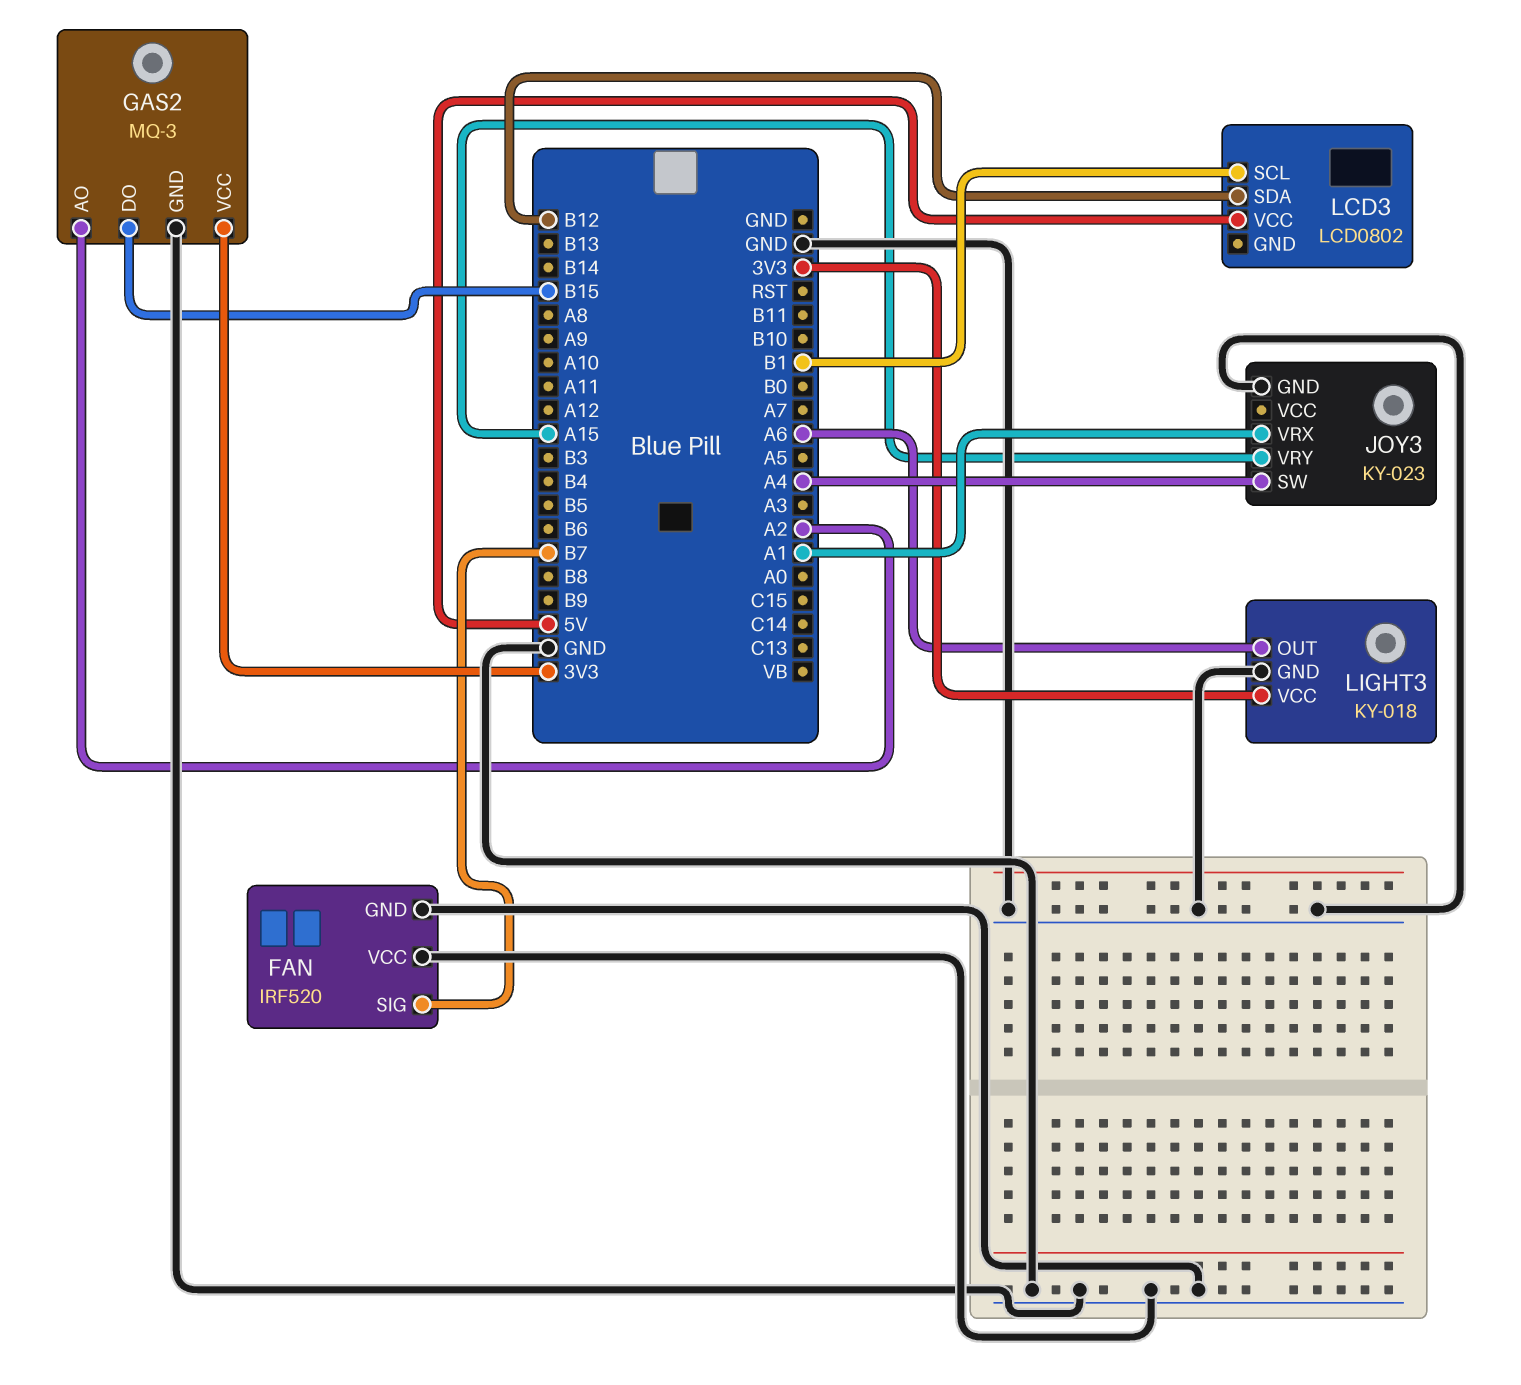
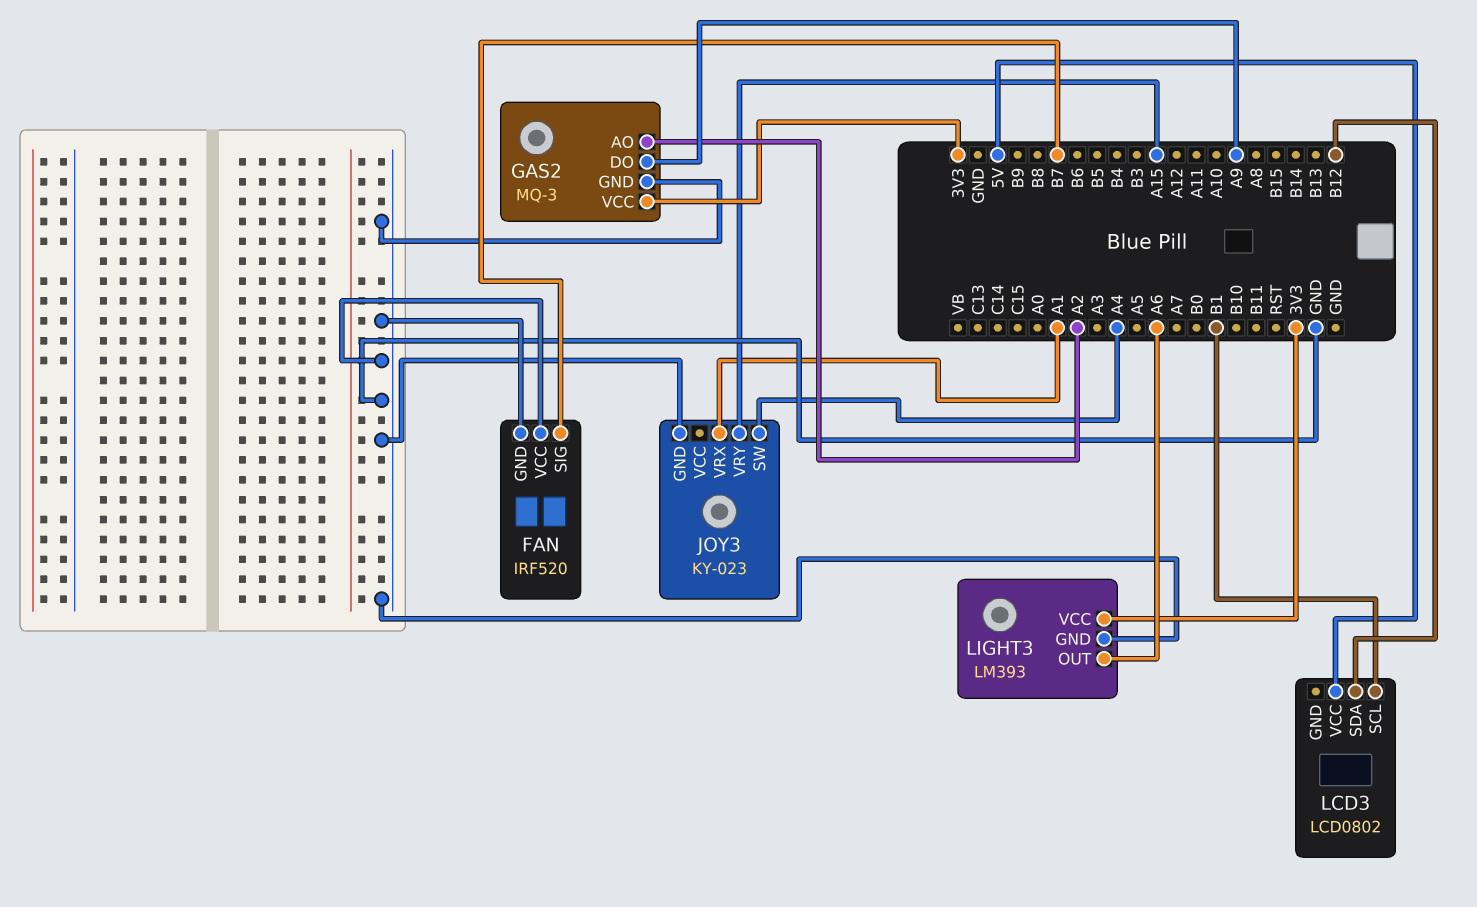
GAS2 pin DO: B15 -> A9
LIGHT3: KY-018 -> LM393

